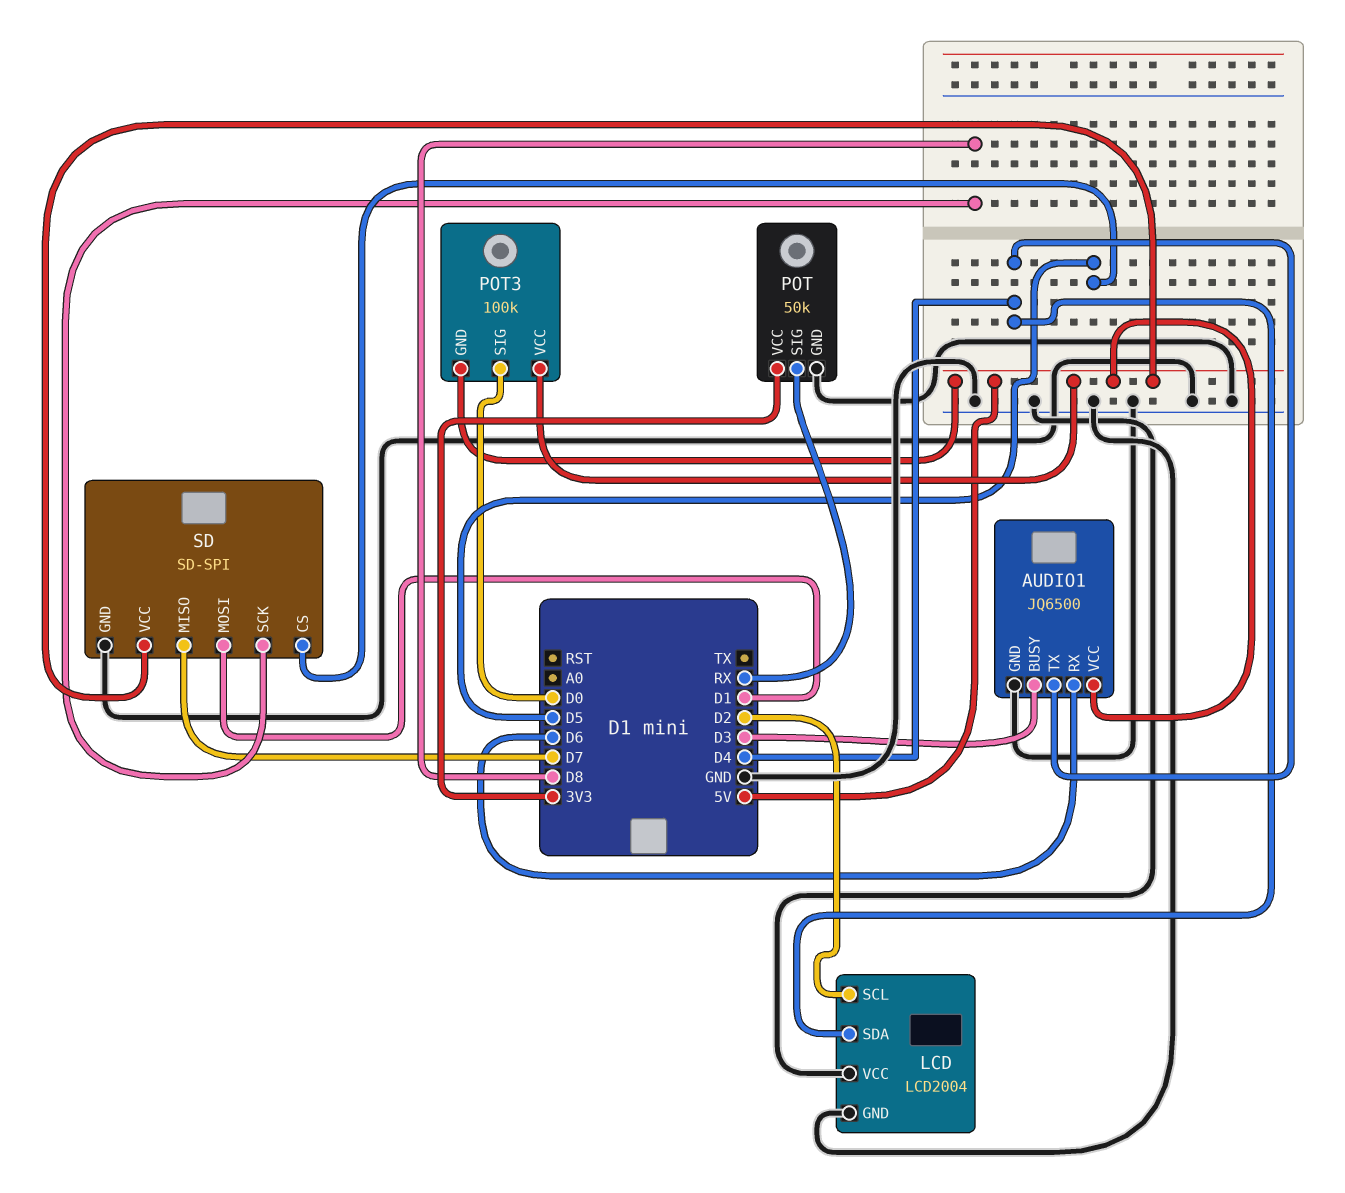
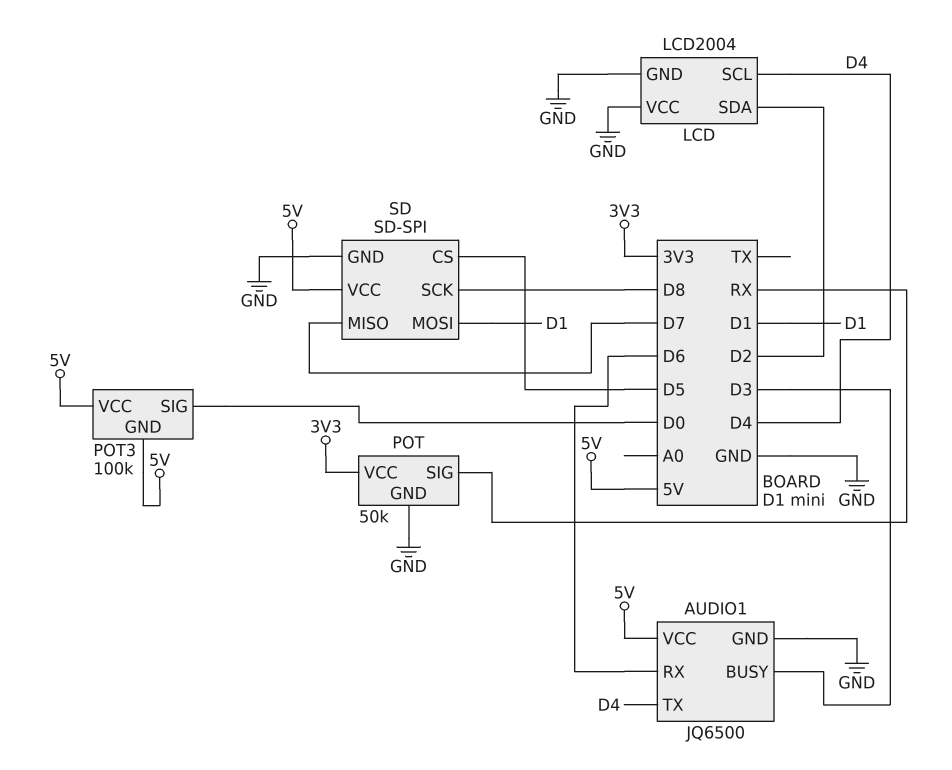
LCD pin SCL: D2 -> D4
LCD pin SDA: D4 -> D2

